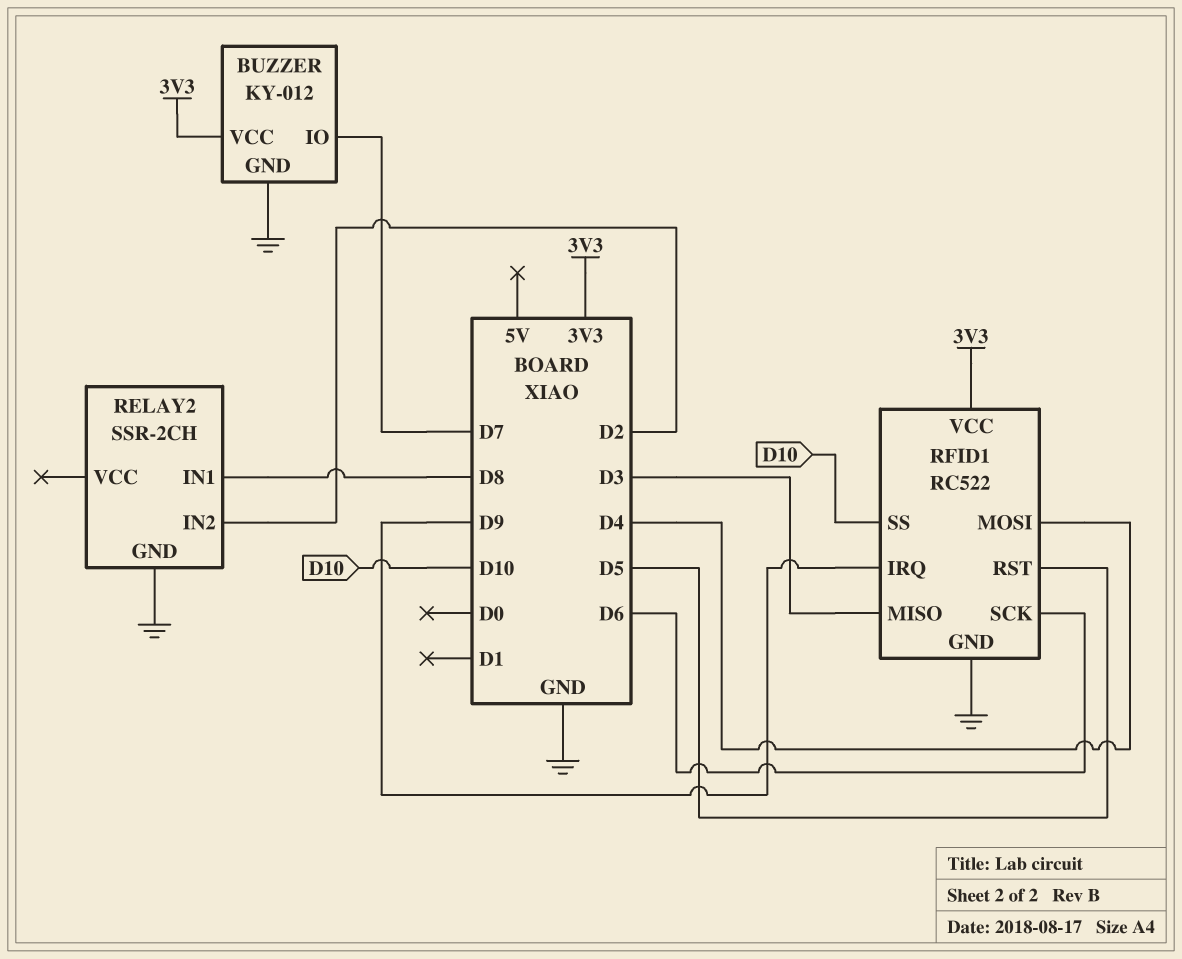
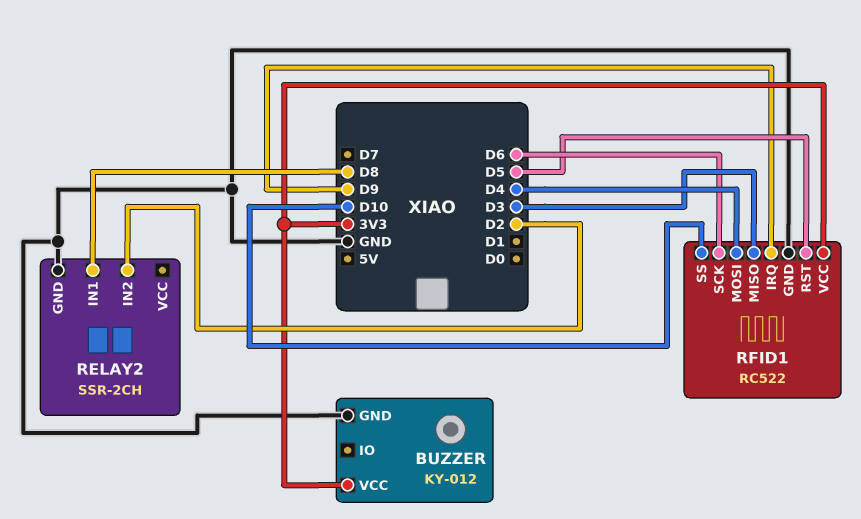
BUZZER pin IO: D7 -> none

